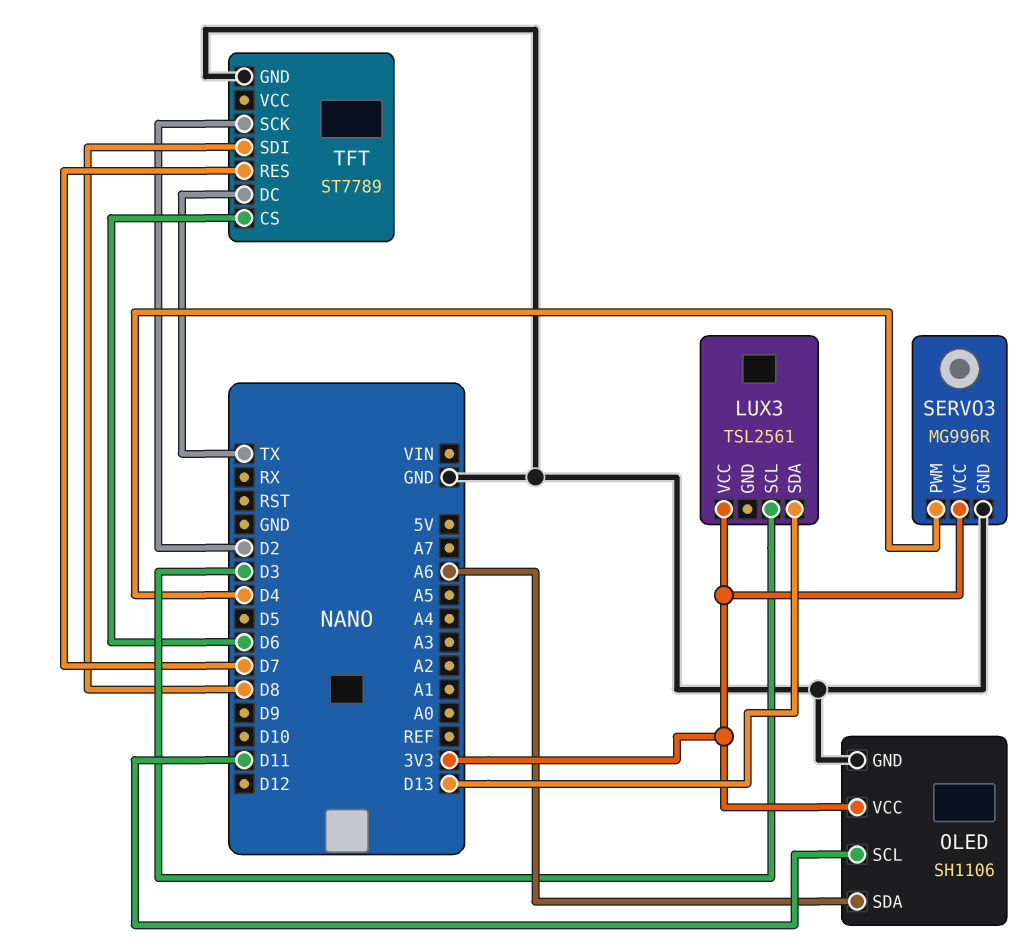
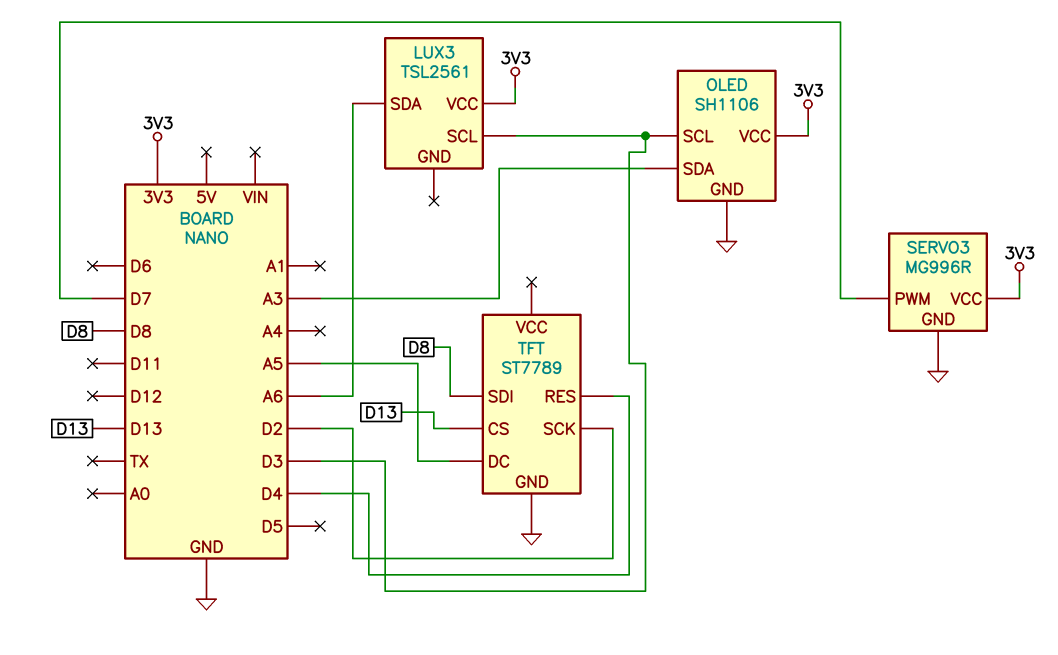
LUX3 pin SDA: D13 -> A6
OLED pin SCL: D11 -> D3
OLED pin SDA: A6 -> A3
SERVO3 pin PWM: D4 -> D7
TFT pin CS: D6 -> D13
TFT pin DC: TX -> A5
TFT pin RES: D7 -> D4

